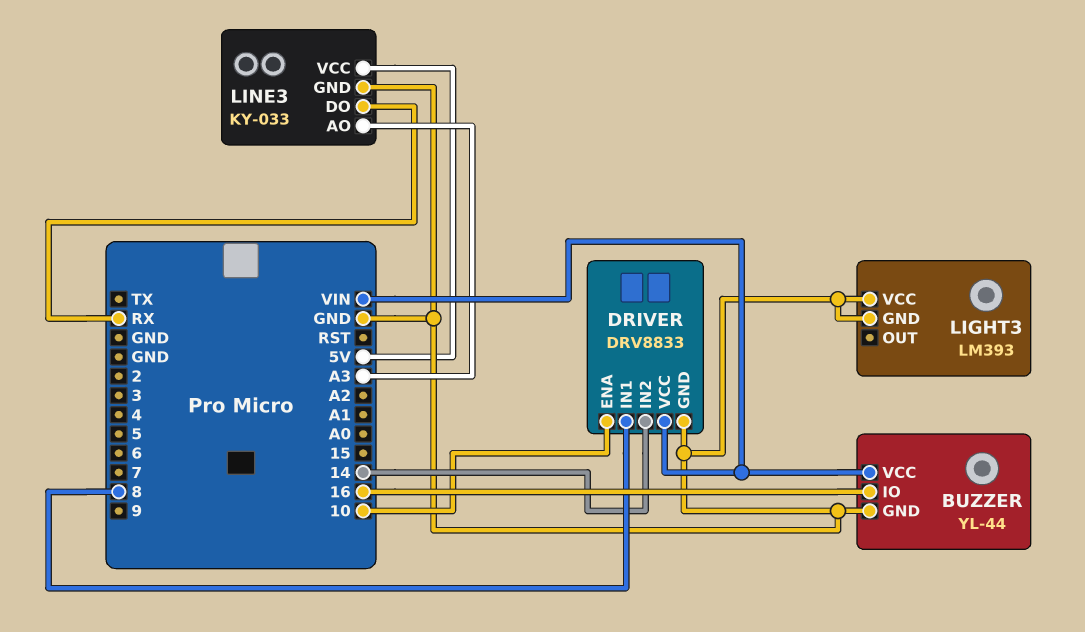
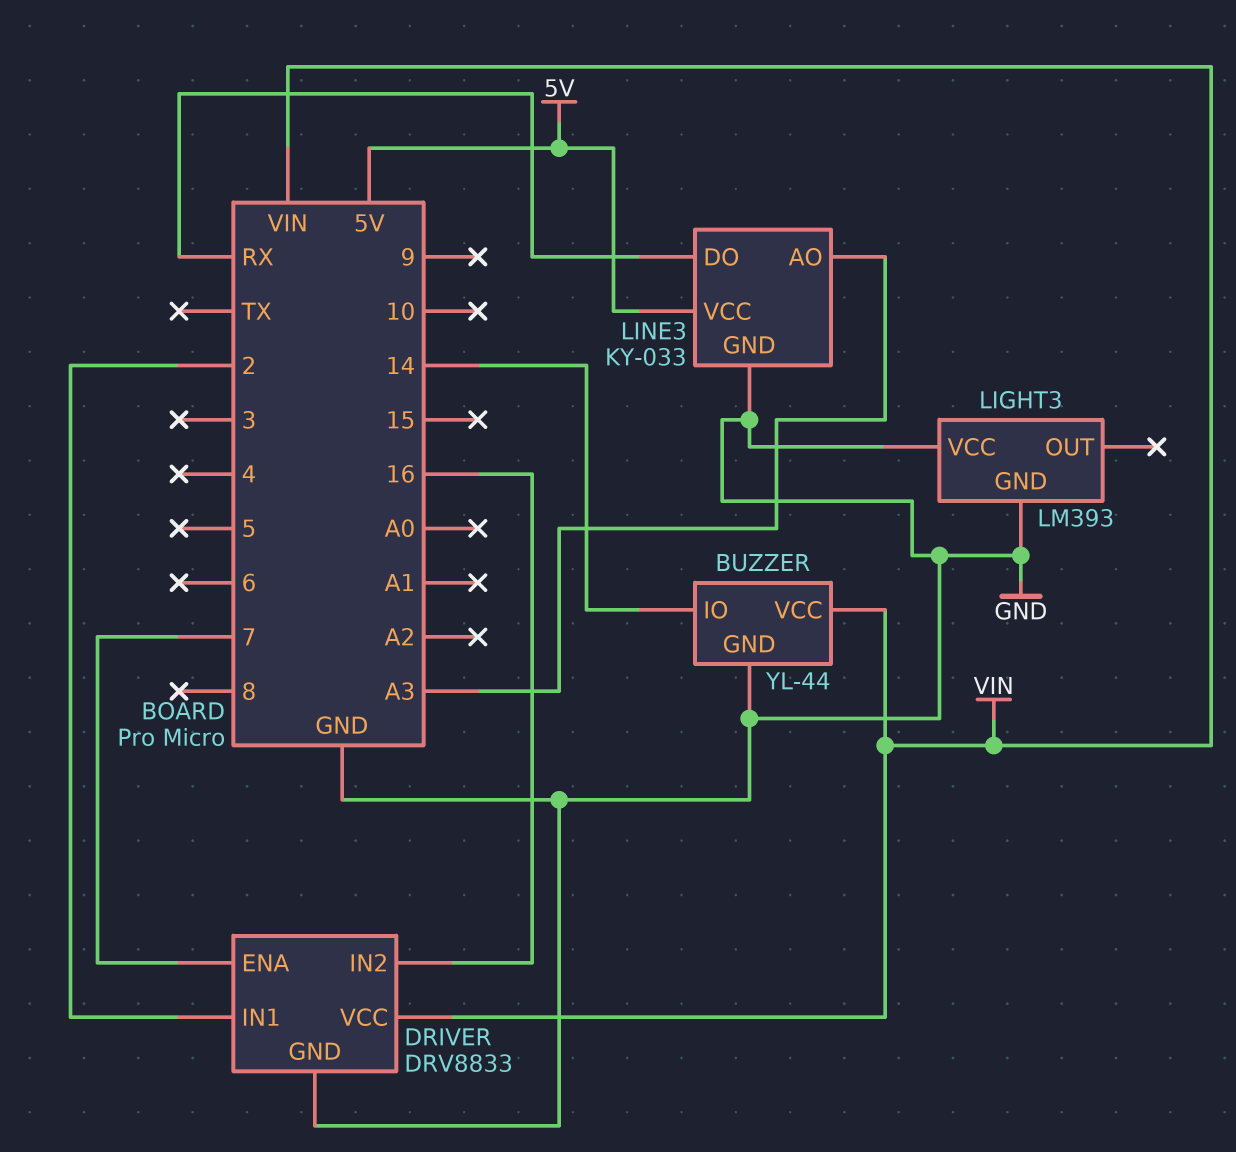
BUZZER pin IO: 16 -> 14
DRIVER pin ENA: 10 -> 7
DRIVER pin IN1: 8 -> 2
DRIVER pin IN2: 14 -> 16

